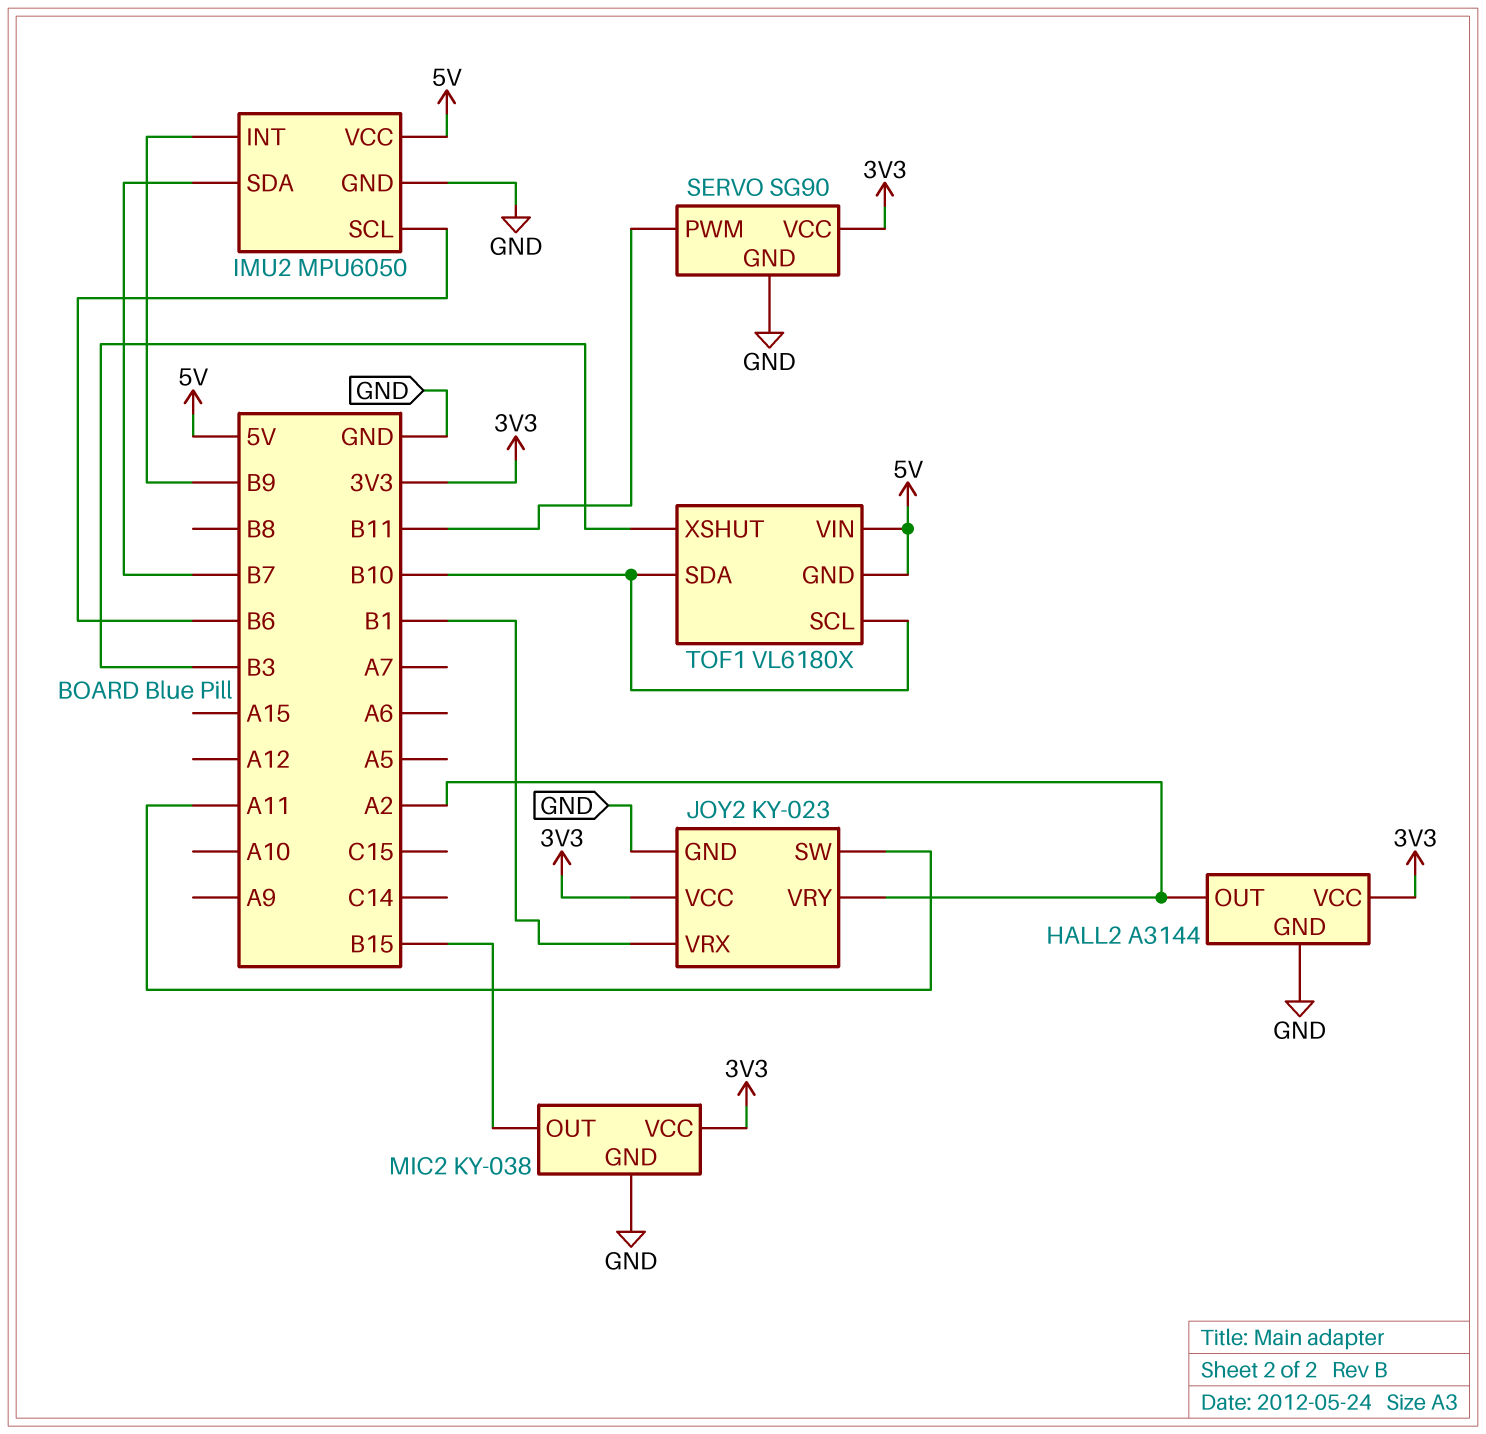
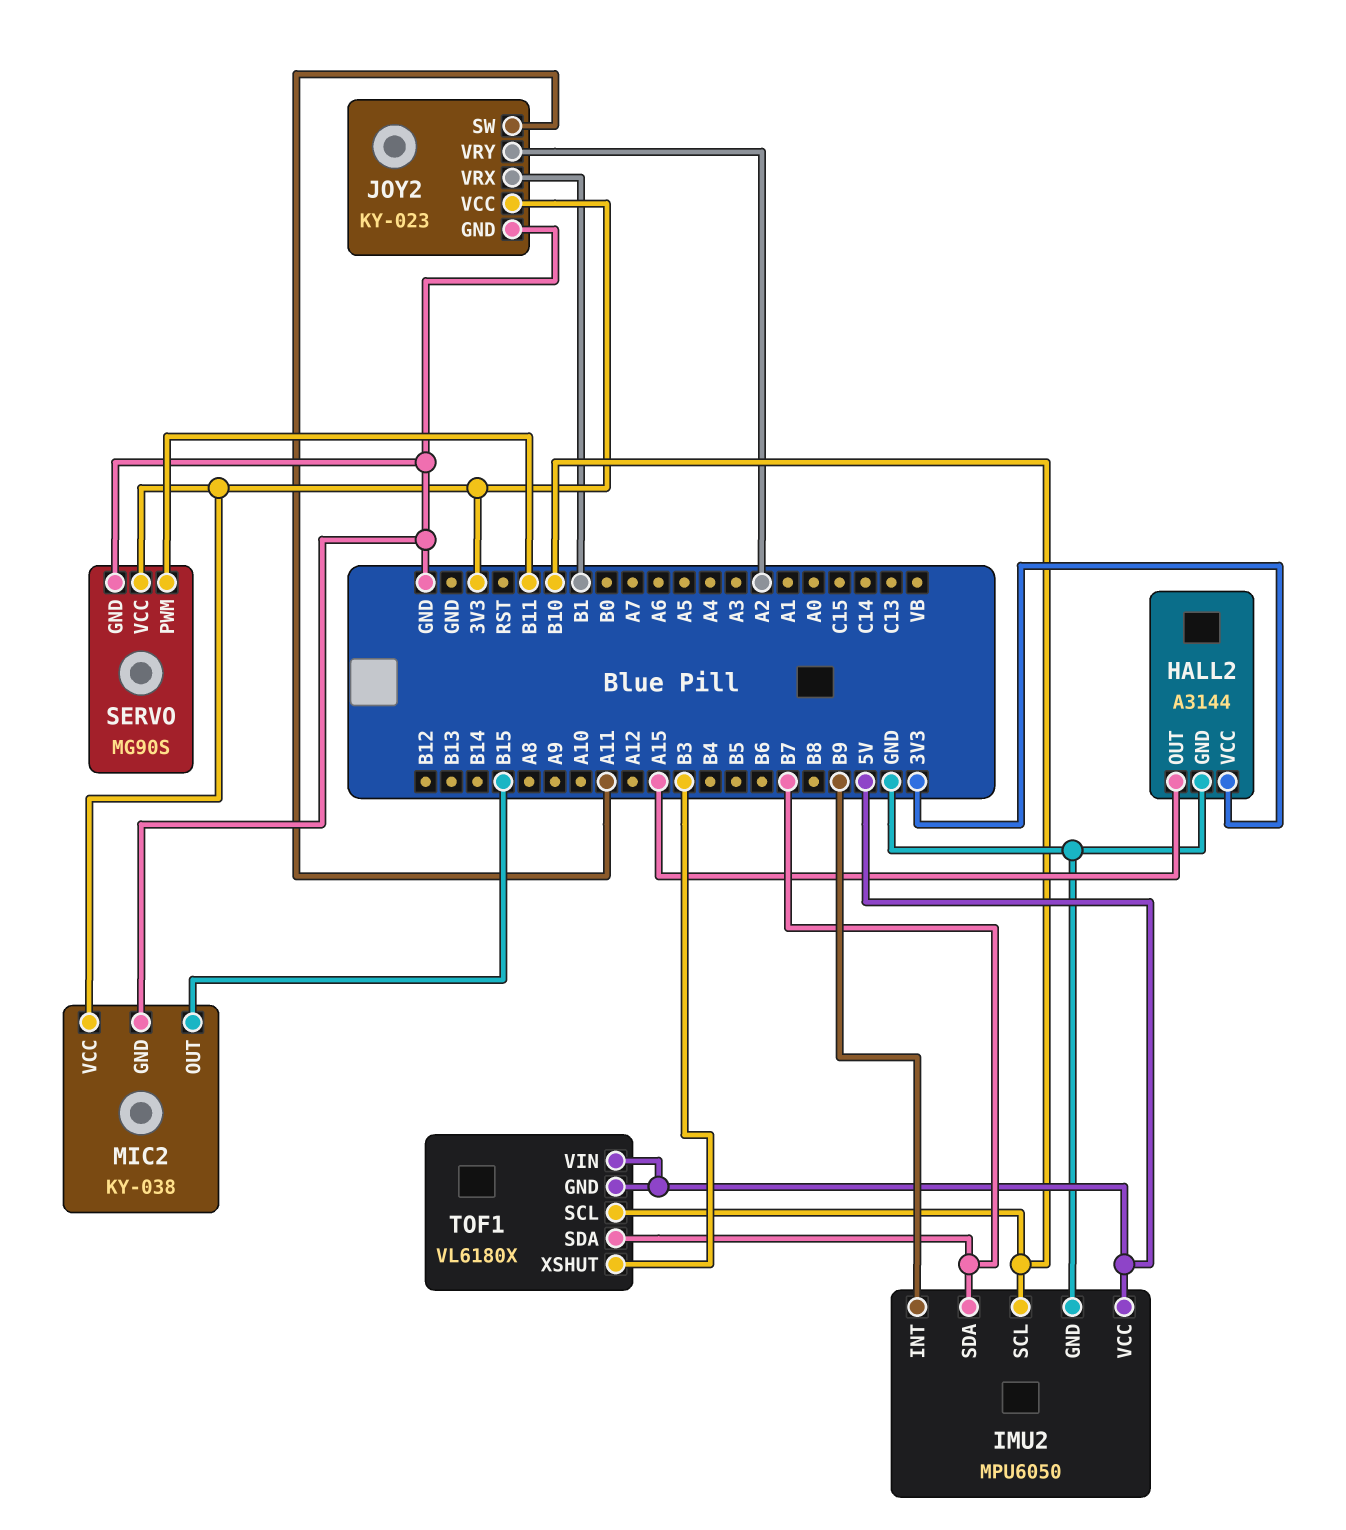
HALL2 pin OUT: A2 -> A15
IMU2 pin SCL: B6 -> B10
SERVO: SG90 -> MG90S
TOF1 pin SDA: B10 -> B7

